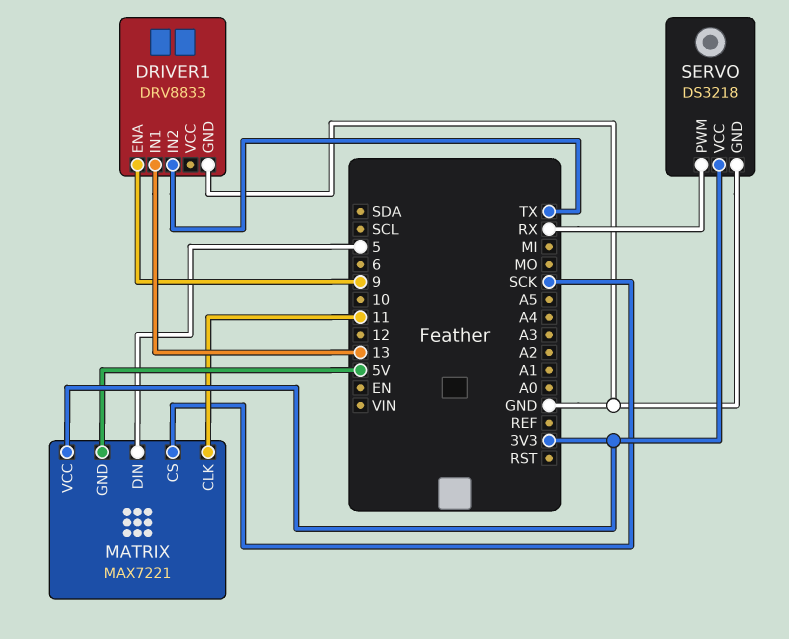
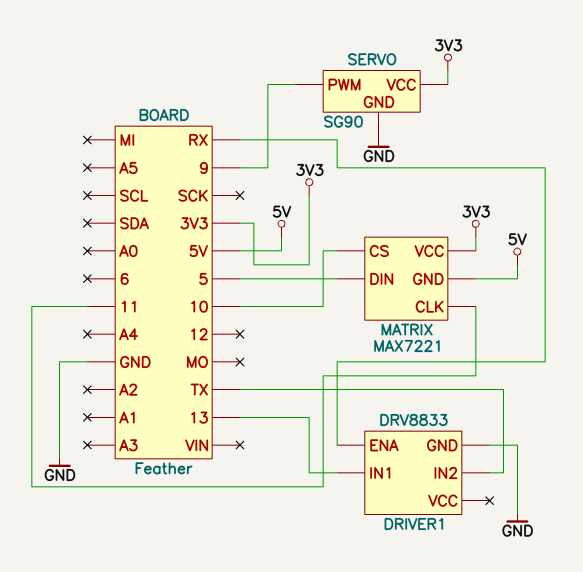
DRIVER1 pin ENA: 9 -> RX
MATRIX pin CS: SCK -> 10
SERVO: DS3218 -> SG90
SERVO pin PWM: RX -> 9

